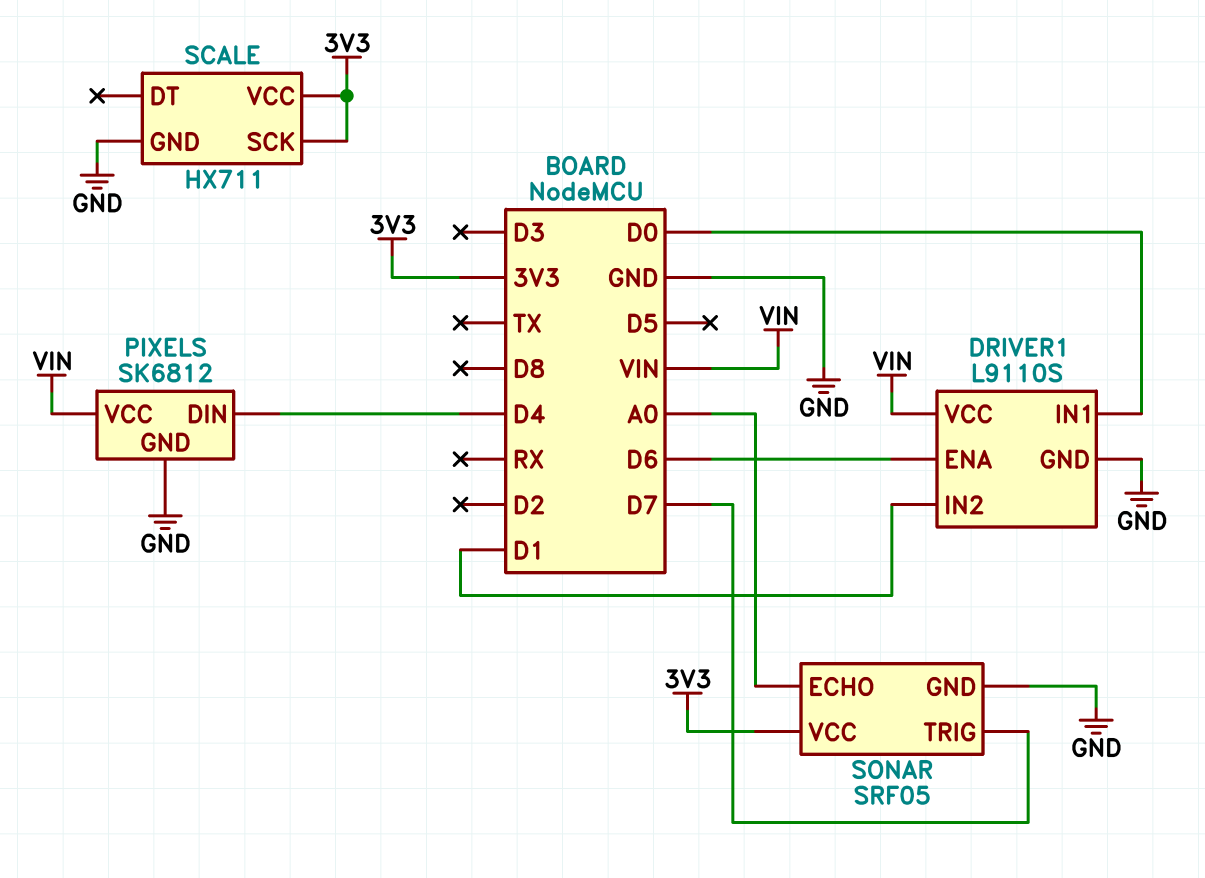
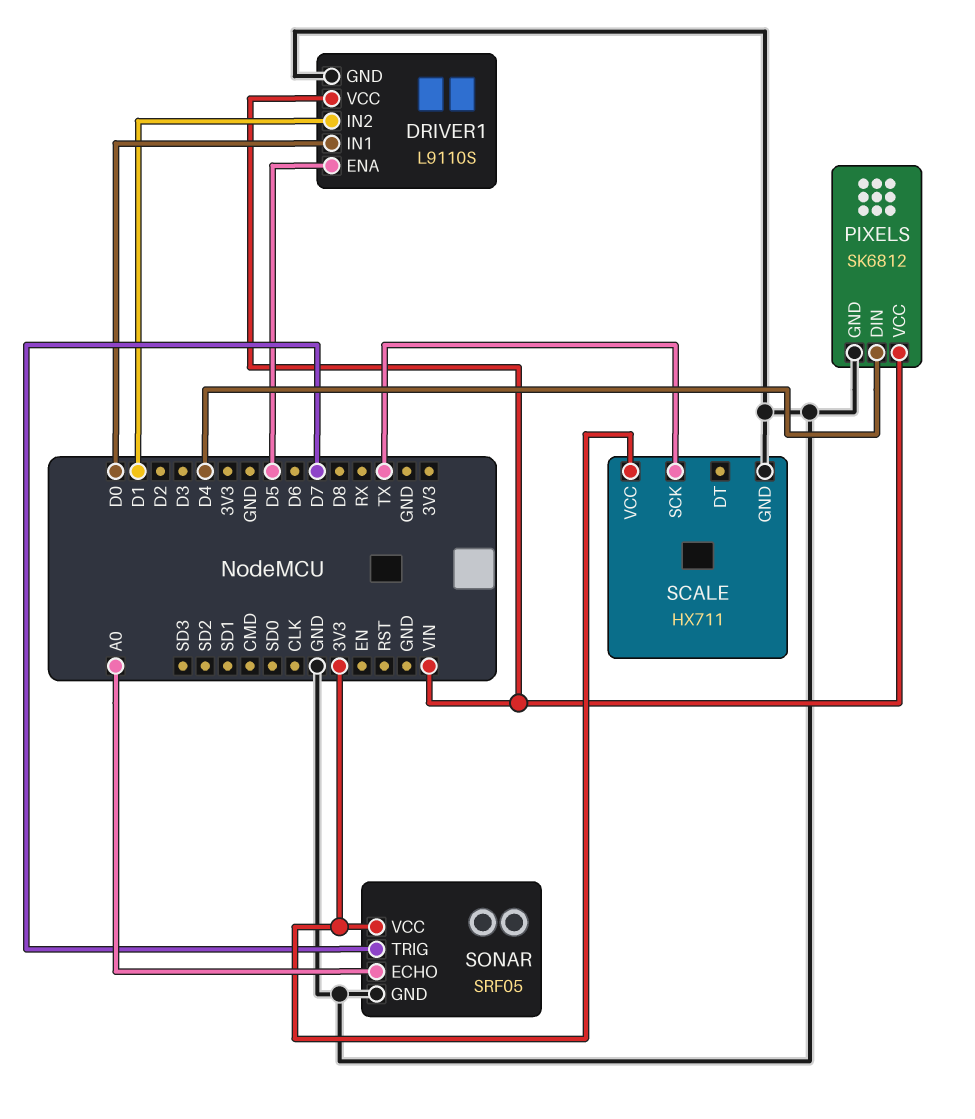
DRIVER1 pin ENA: D6 -> D5
SCALE pin SCK: 3V3 -> TX

